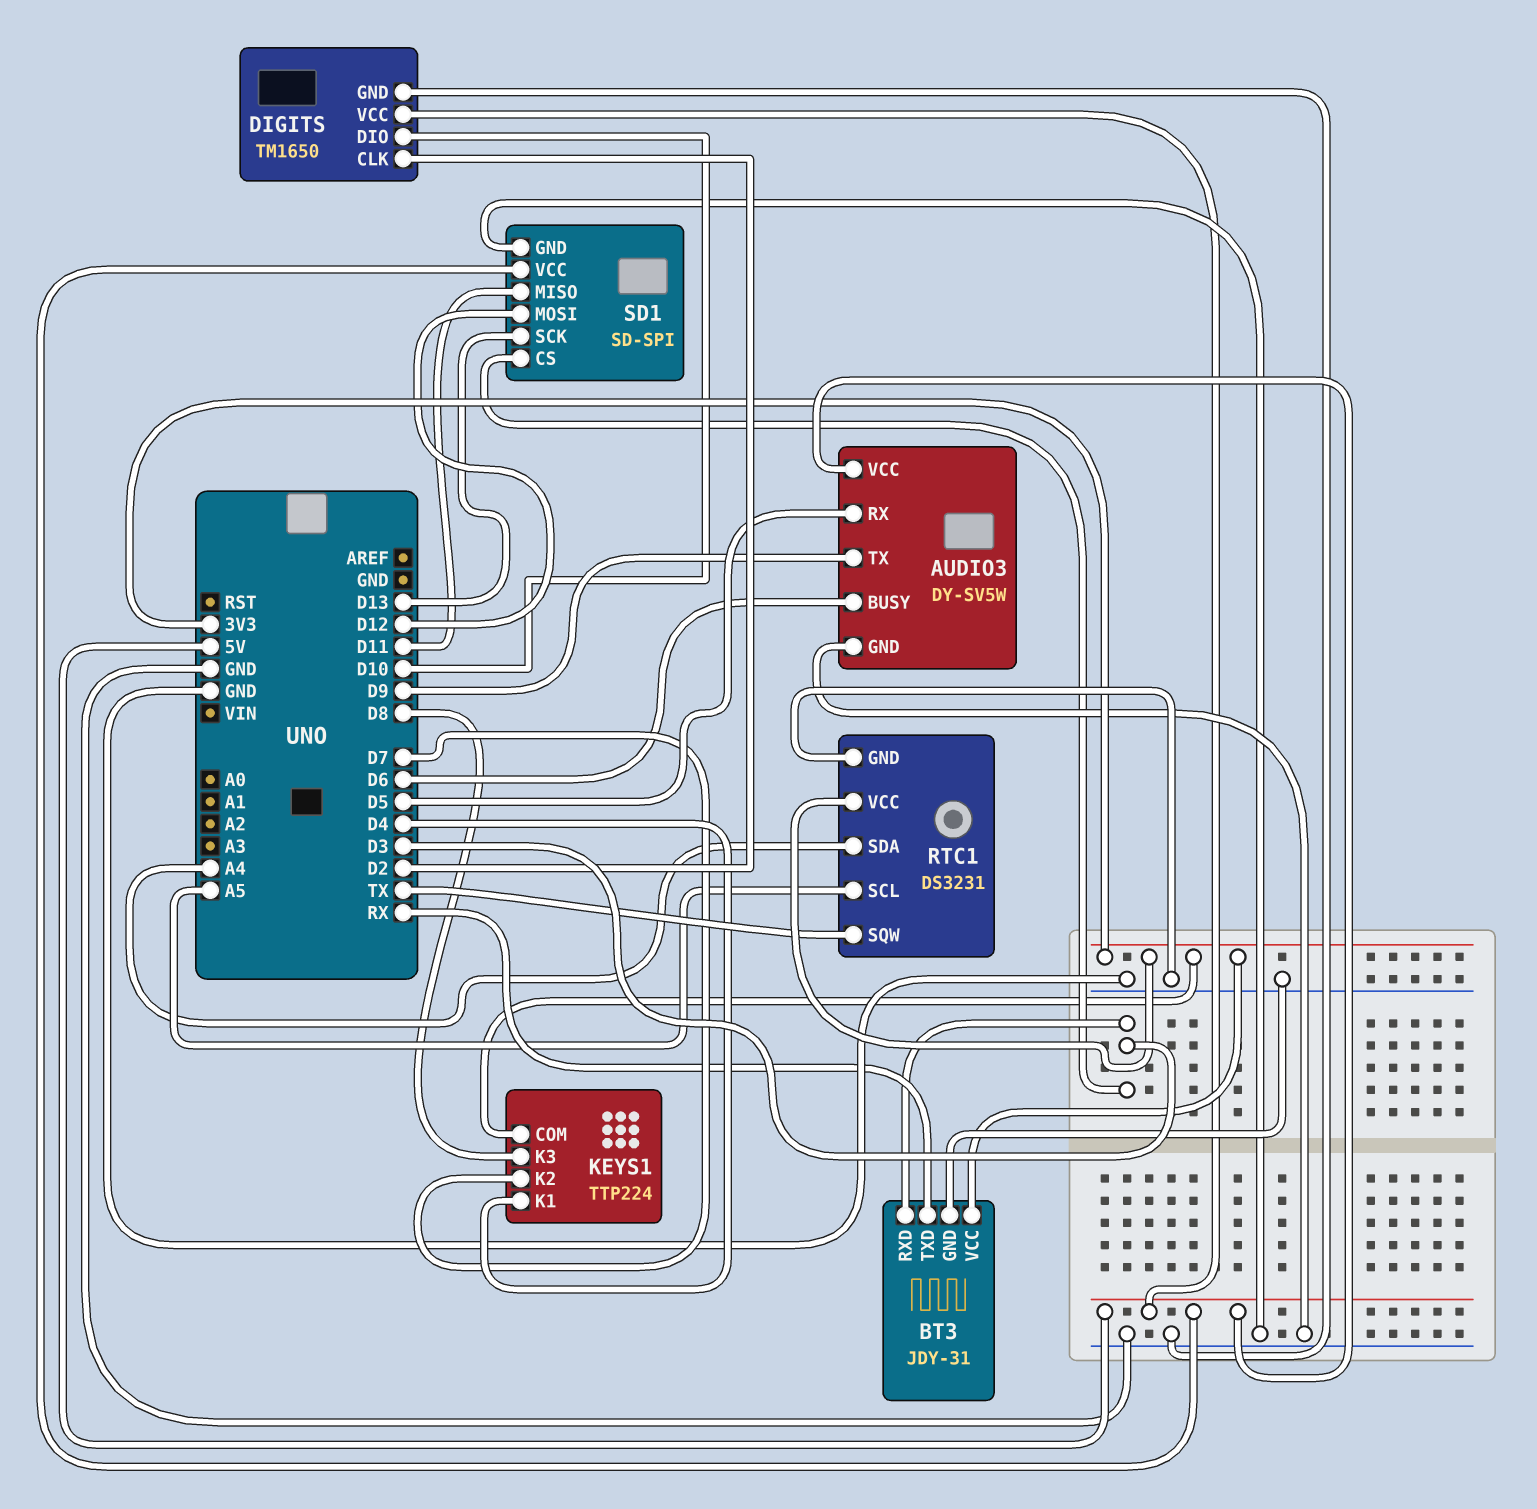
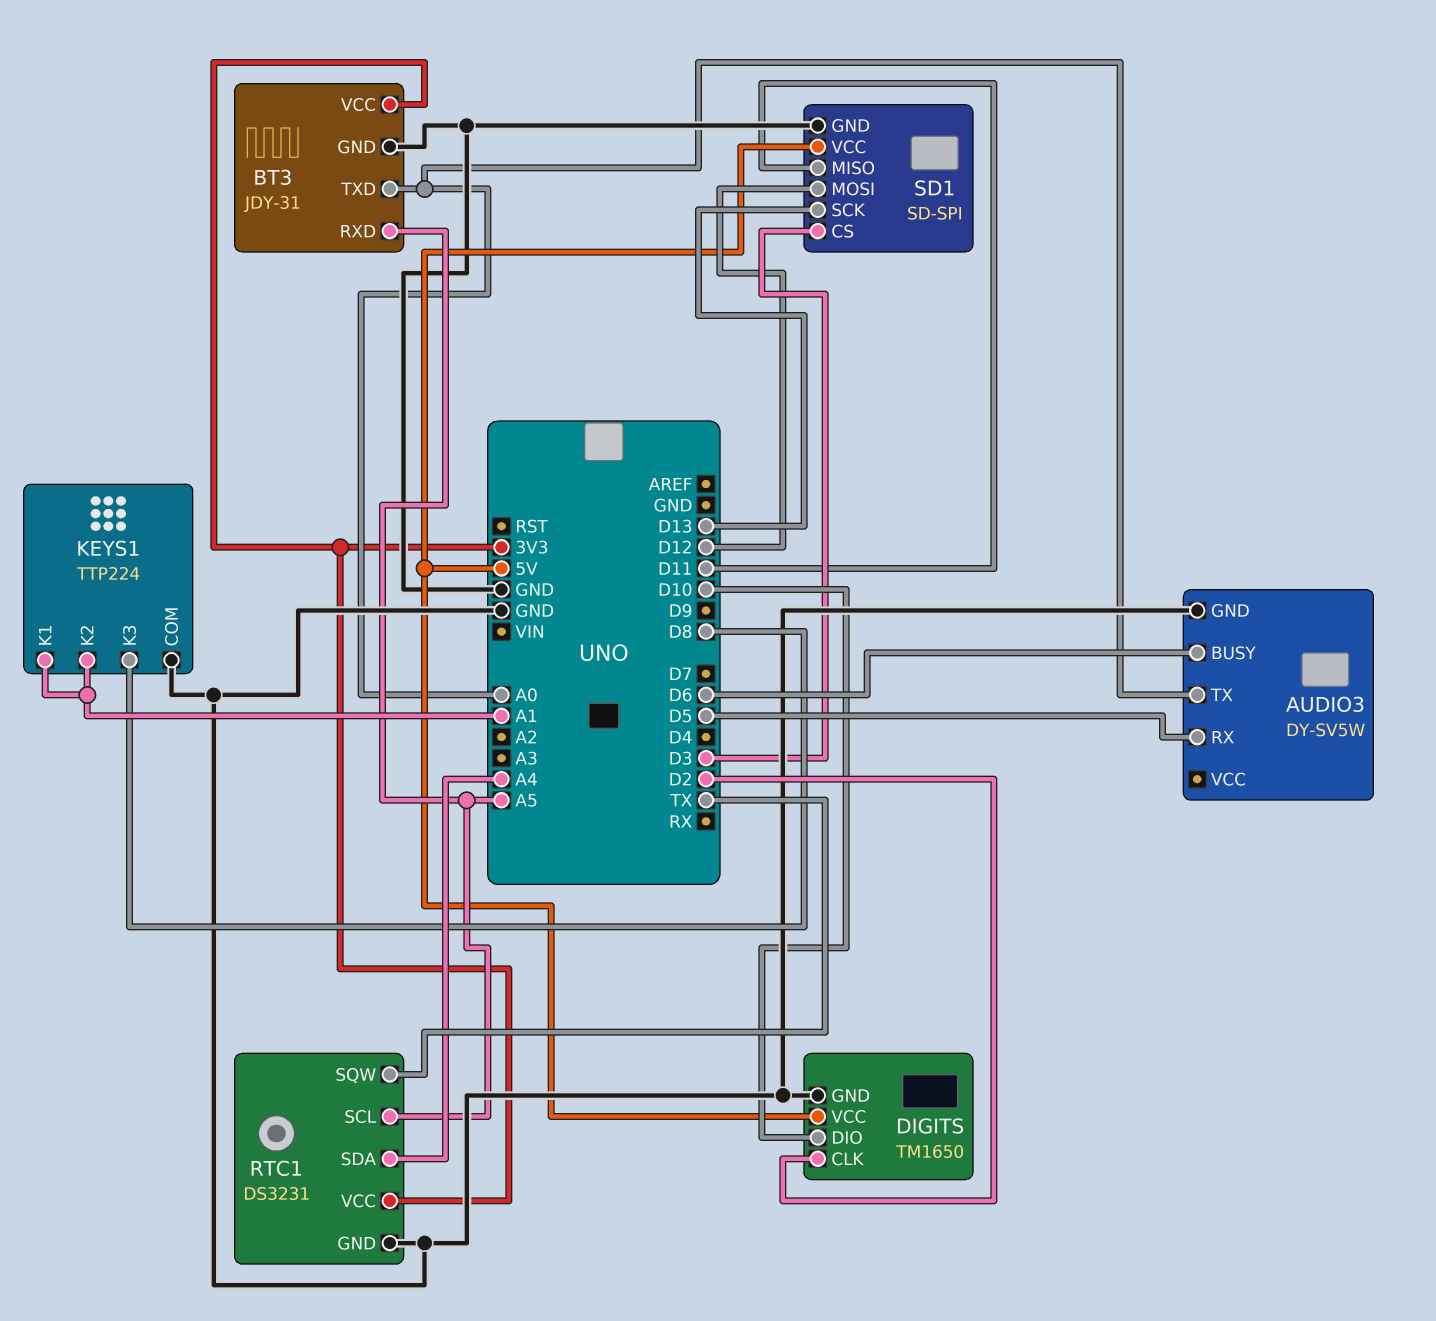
AUDIO3 pin TX: D9 -> A0
AUDIO3 pin VCC: 5V -> none
BT3 pin RXD: D3 -> A5
BT3 pin TXD: RX -> A0
KEYS1 pin COM: 3V3 -> GND
KEYS1 pin K1: D4 -> A1
KEYS1 pin K2: D7 -> A1

